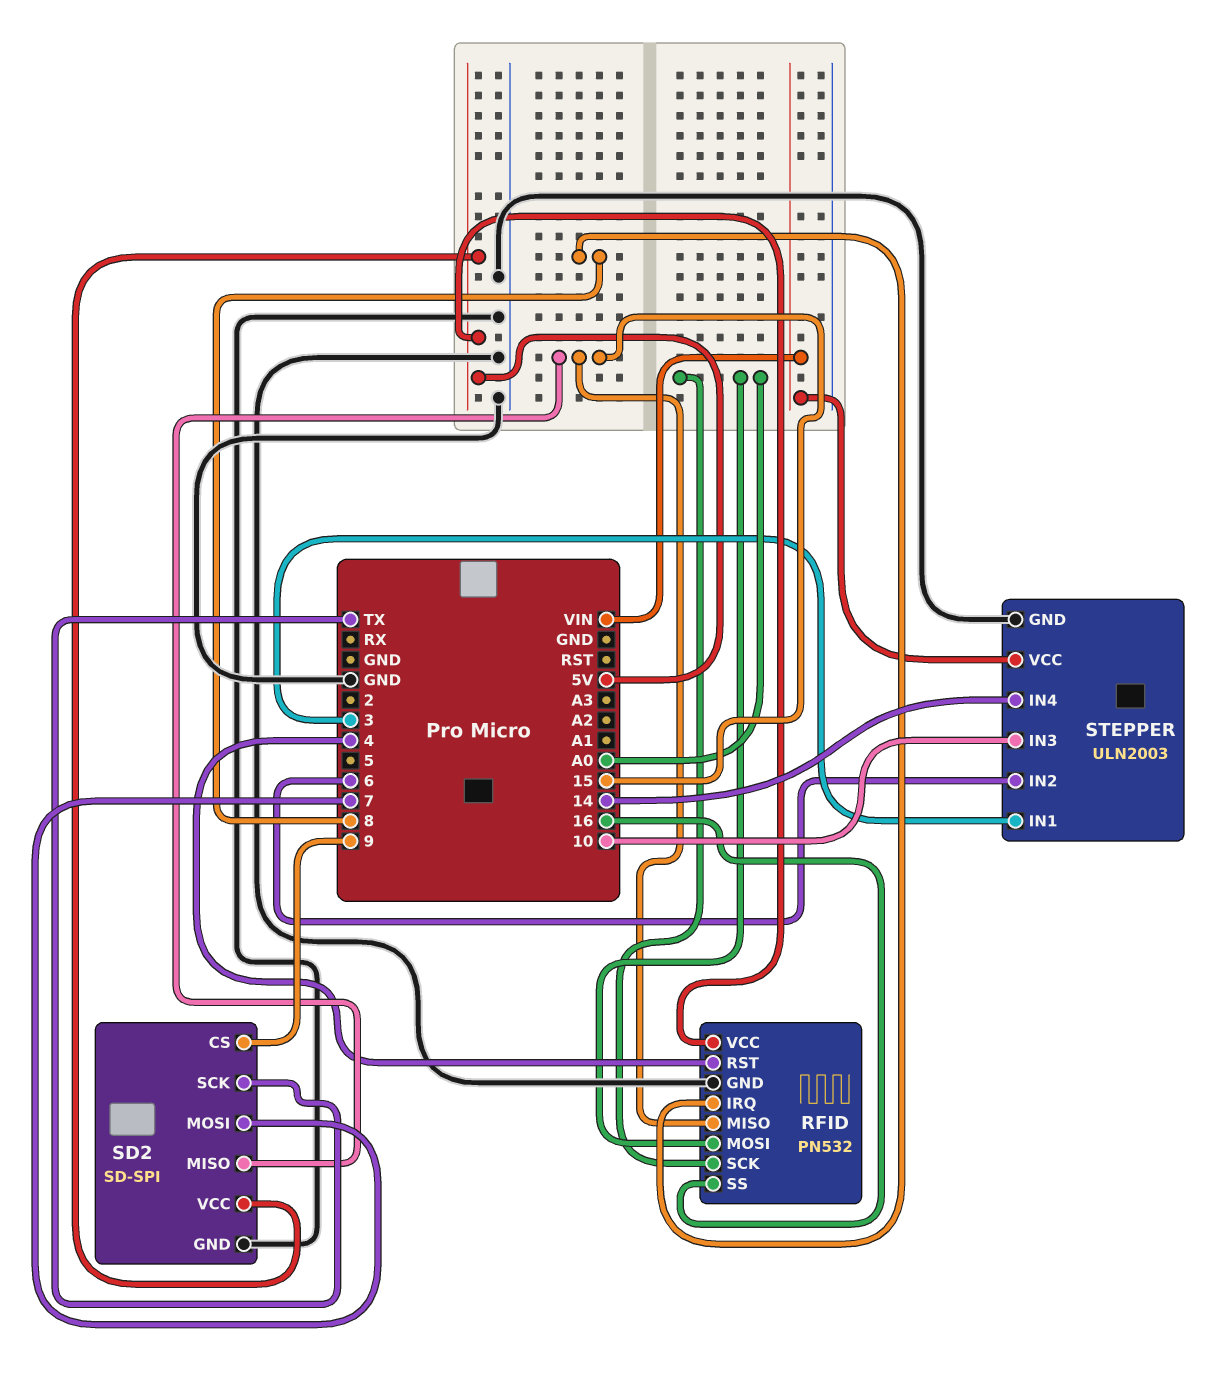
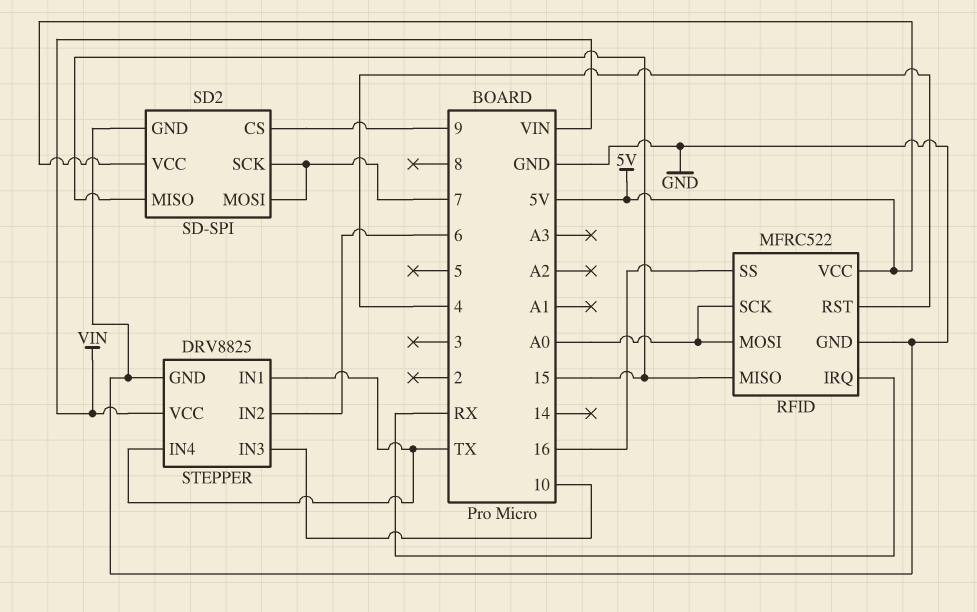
RFID: PN532 -> MFRC522
RFID pin IRQ: 8 -> RX
SD2 pin SCK: TX -> 7
STEPPER: ULN2003 -> DRV8825
STEPPER pin IN1: 3 -> TX
STEPPER pin IN4: 14 -> TX

